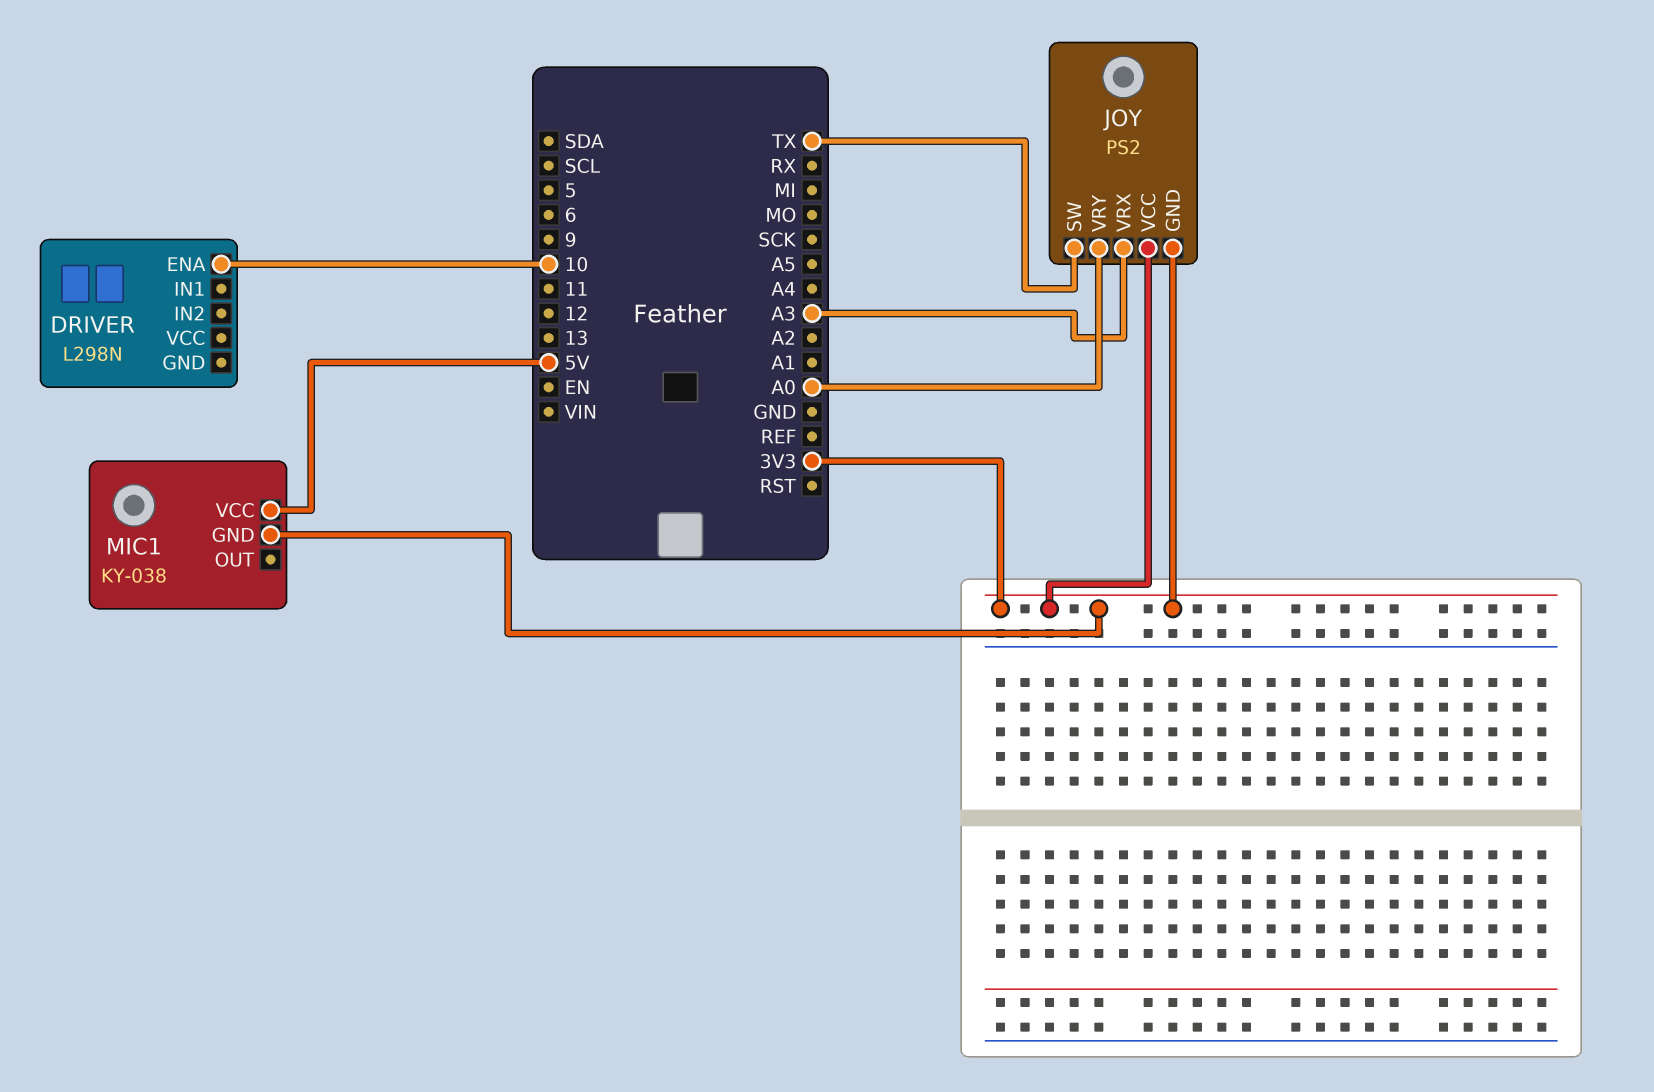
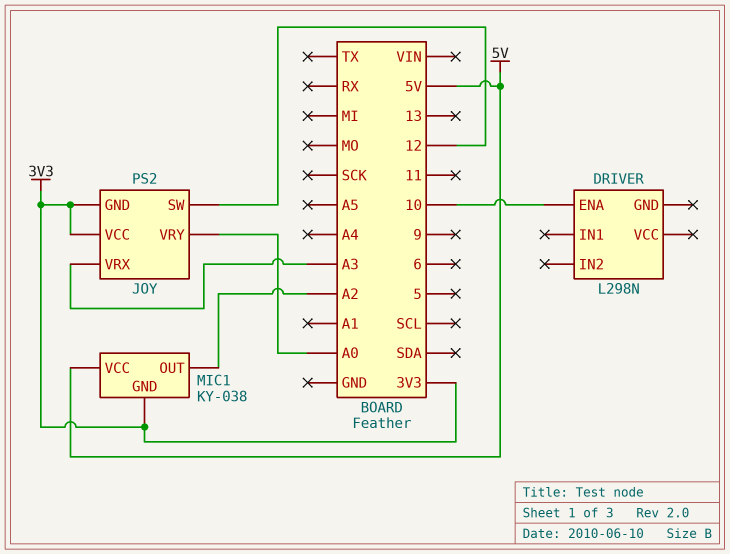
JOY pin SW: TX -> 12
MIC1 pin OUT: none -> A2

